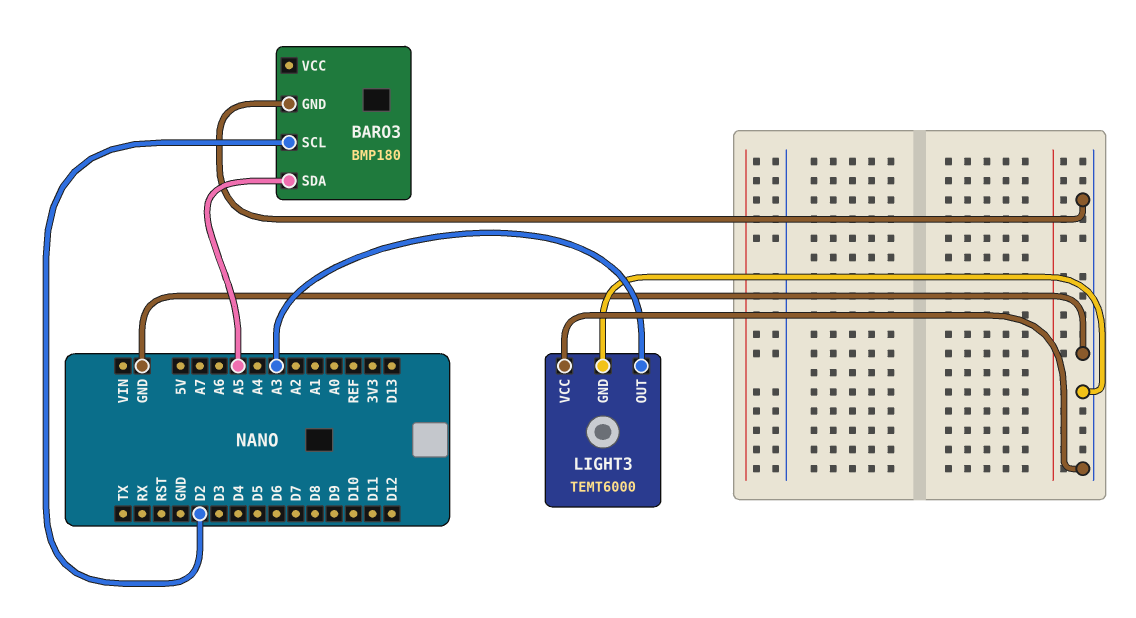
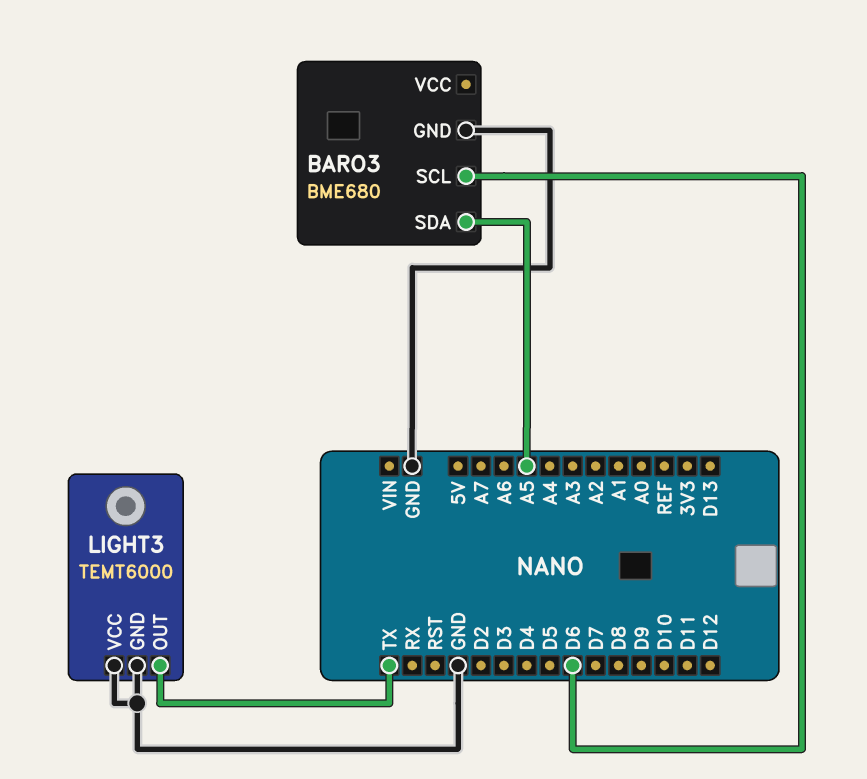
BARO3: BMP180 -> BME680
BARO3 pin SCL: D2 -> D6
LIGHT3 pin OUT: A3 -> TX

